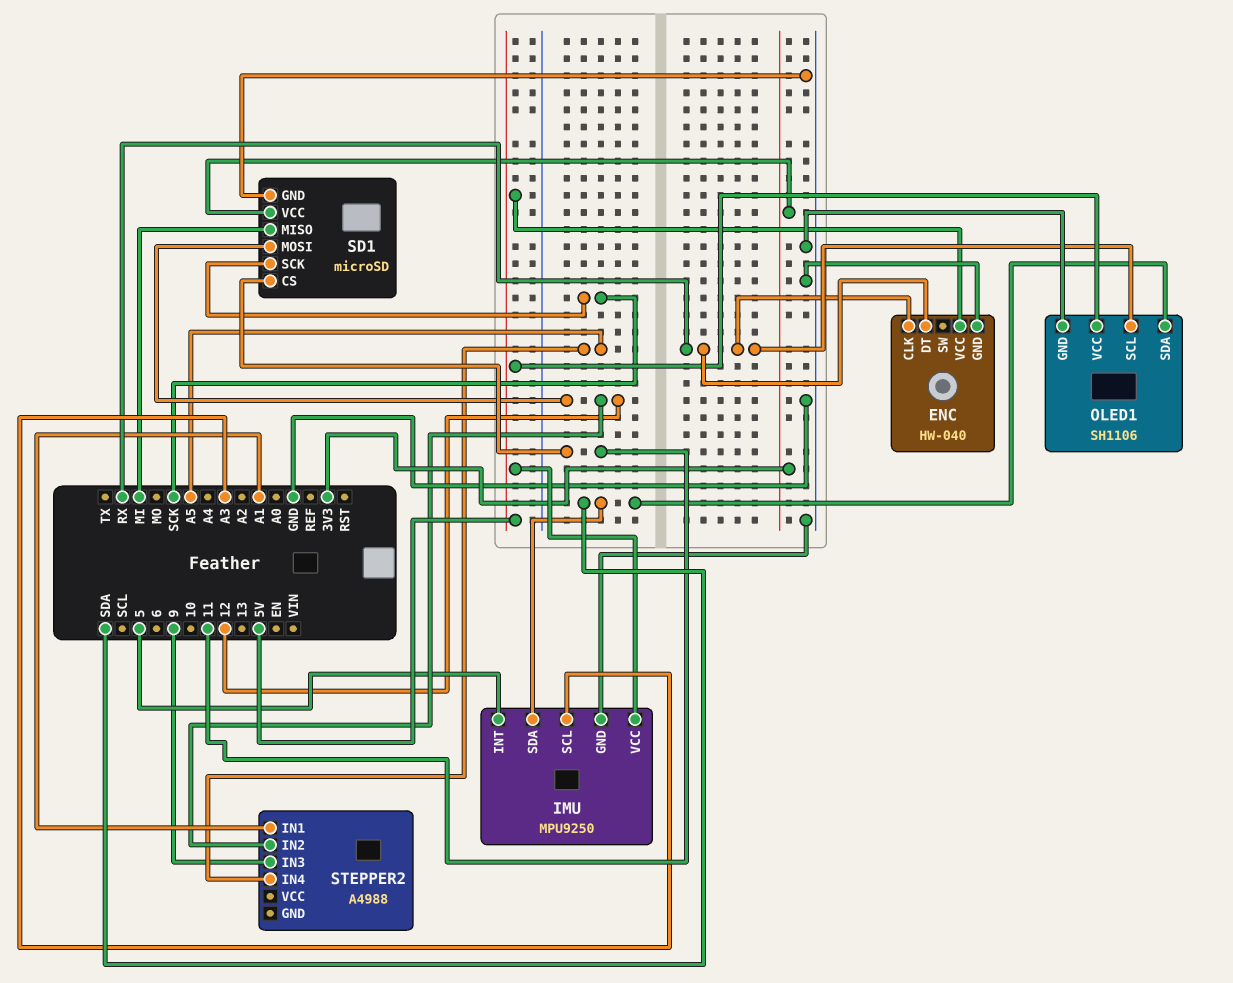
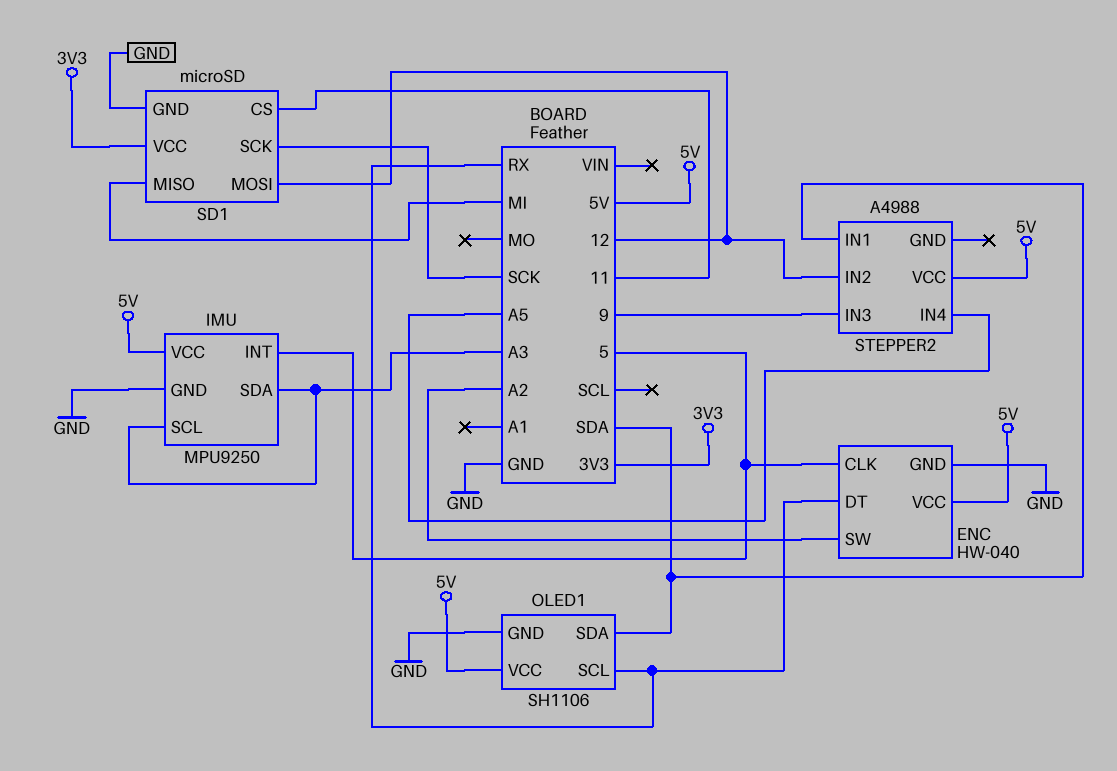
ENC pin CLK: RX -> 5
ENC pin SW: none -> A2
IMU pin SDA: SDA -> A3
STEPPER2 pin IN1: A1 -> SDA
STEPPER2 pin VCC: none -> 5V

